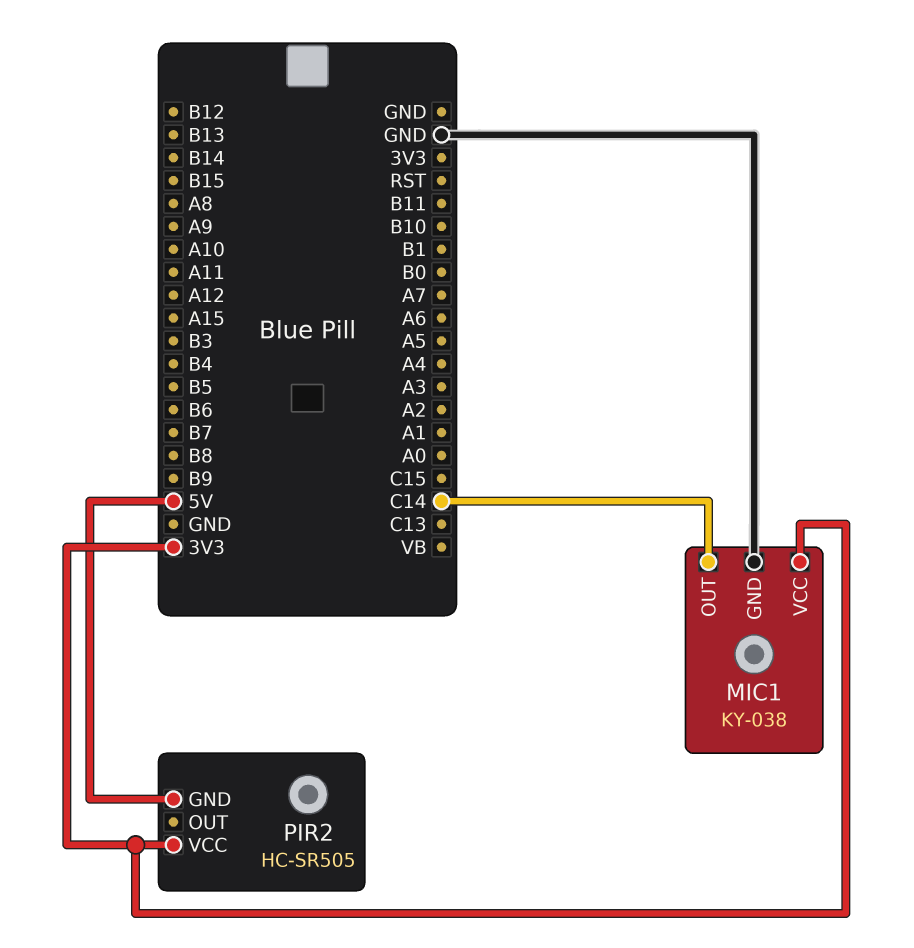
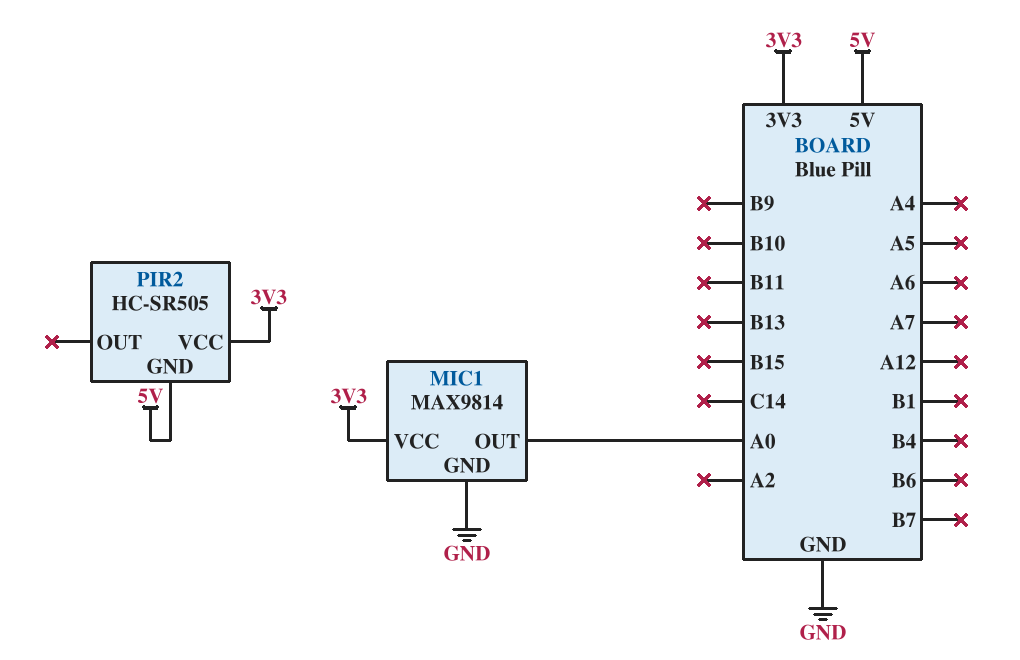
MIC1: KY-038 -> MAX9814
MIC1 pin OUT: C14 -> A0

